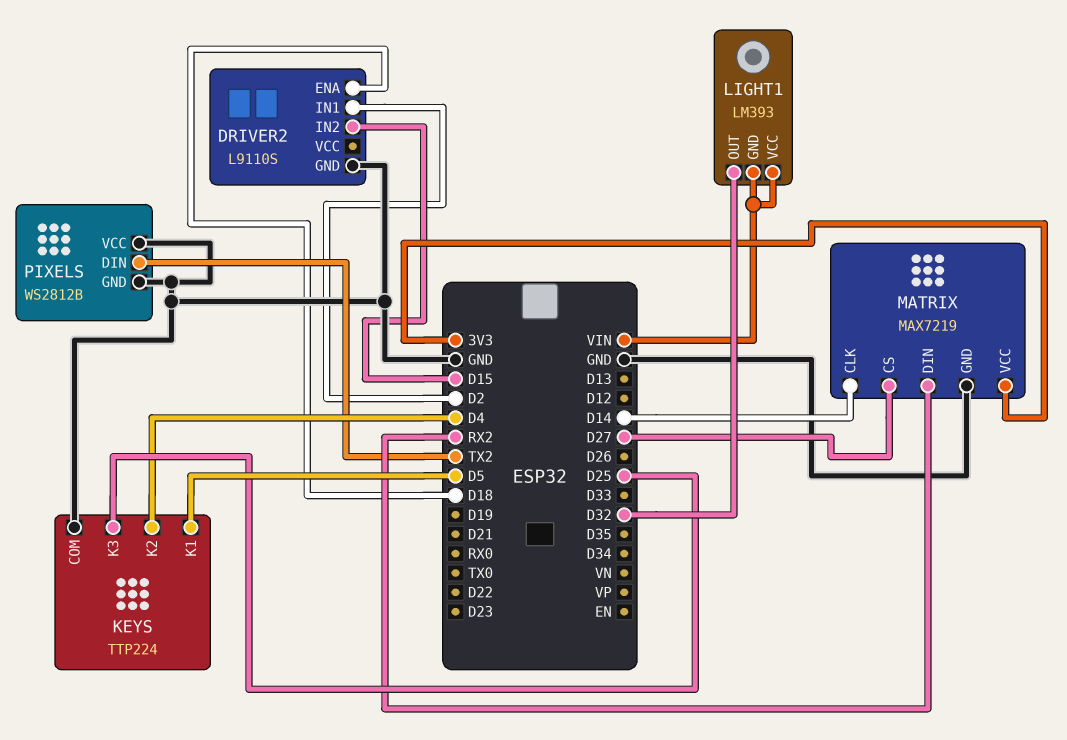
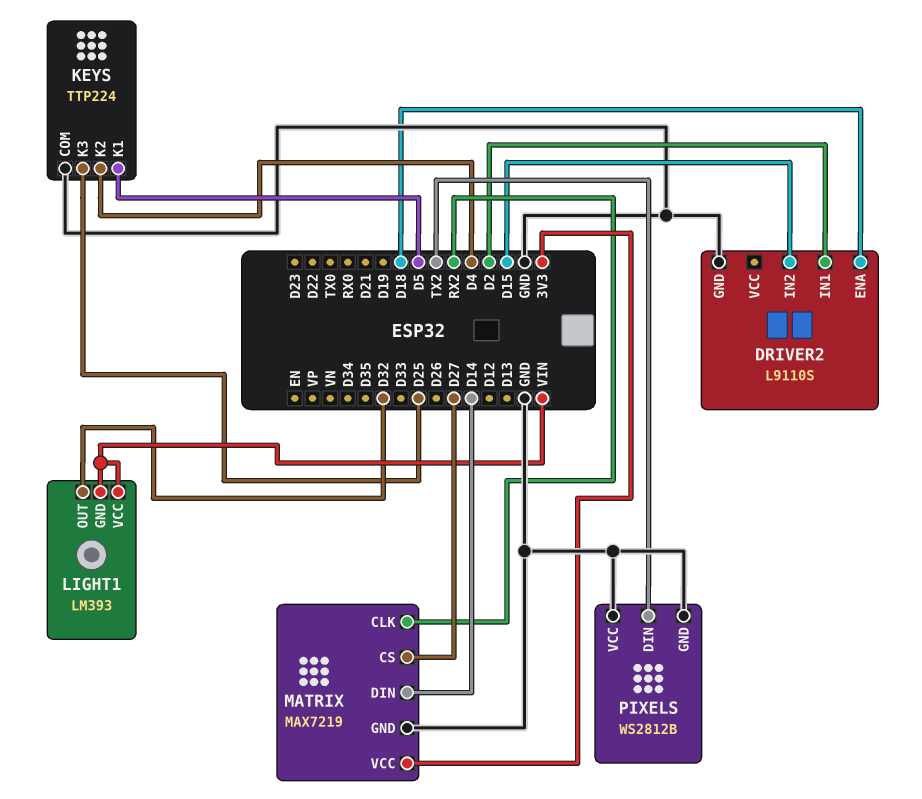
MATRIX pin CLK: D14 -> RX2
MATRIX pin DIN: RX2 -> D14

